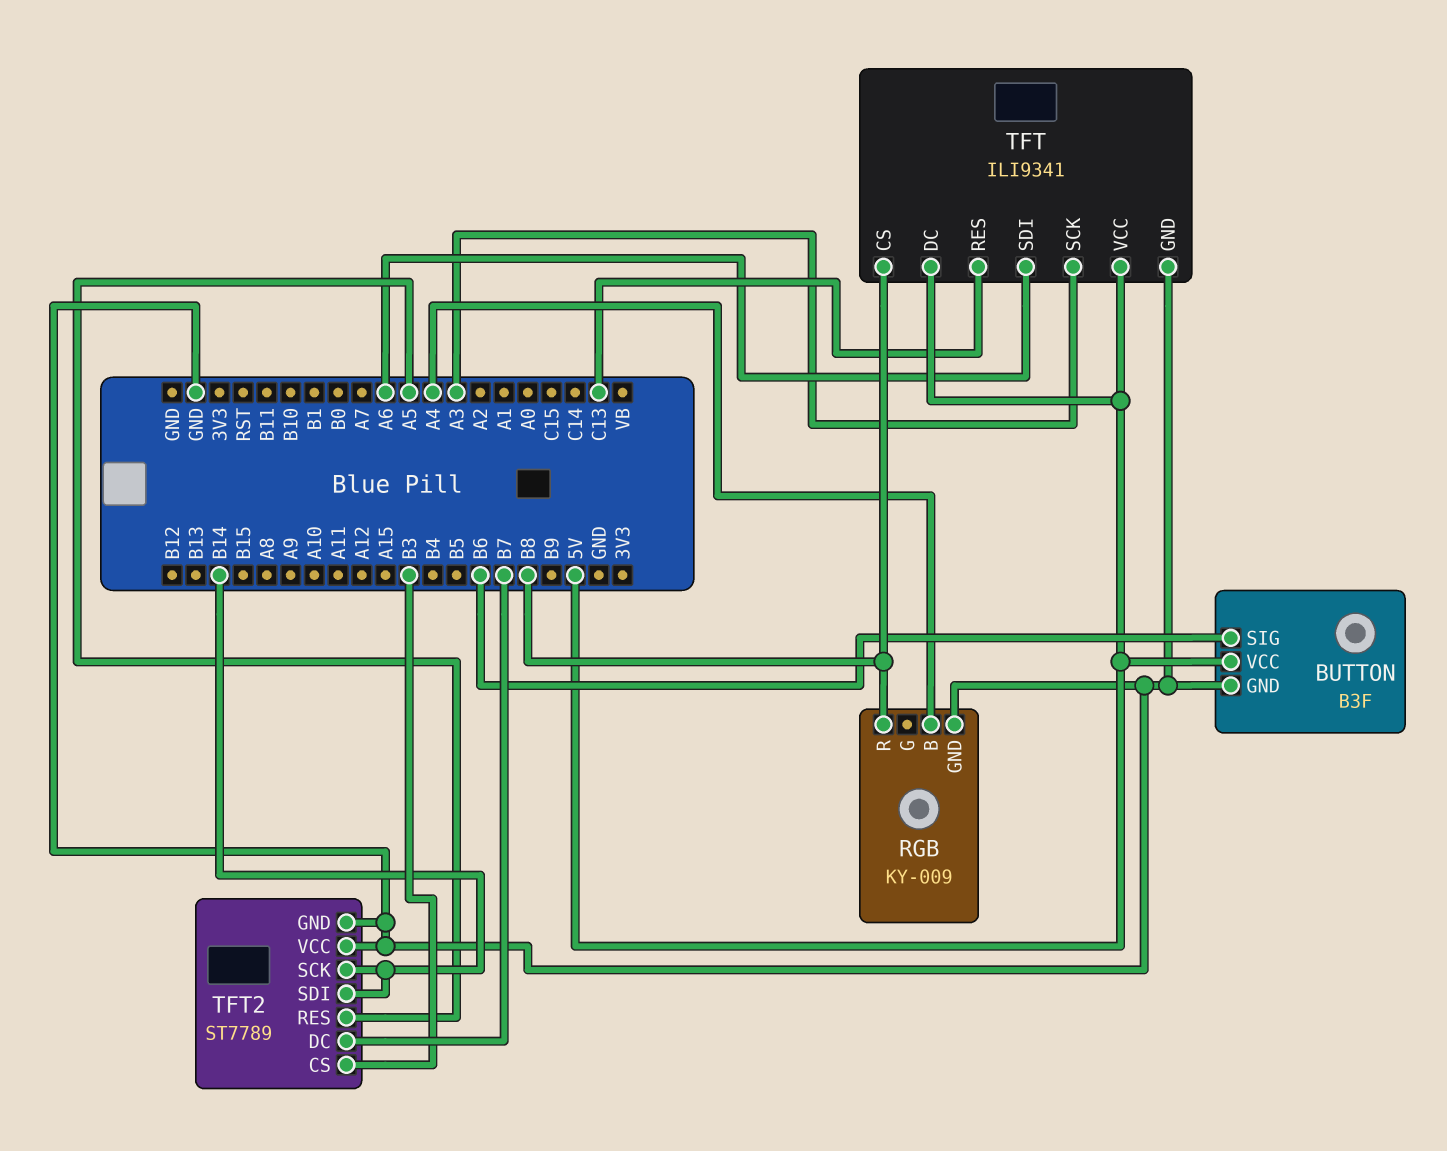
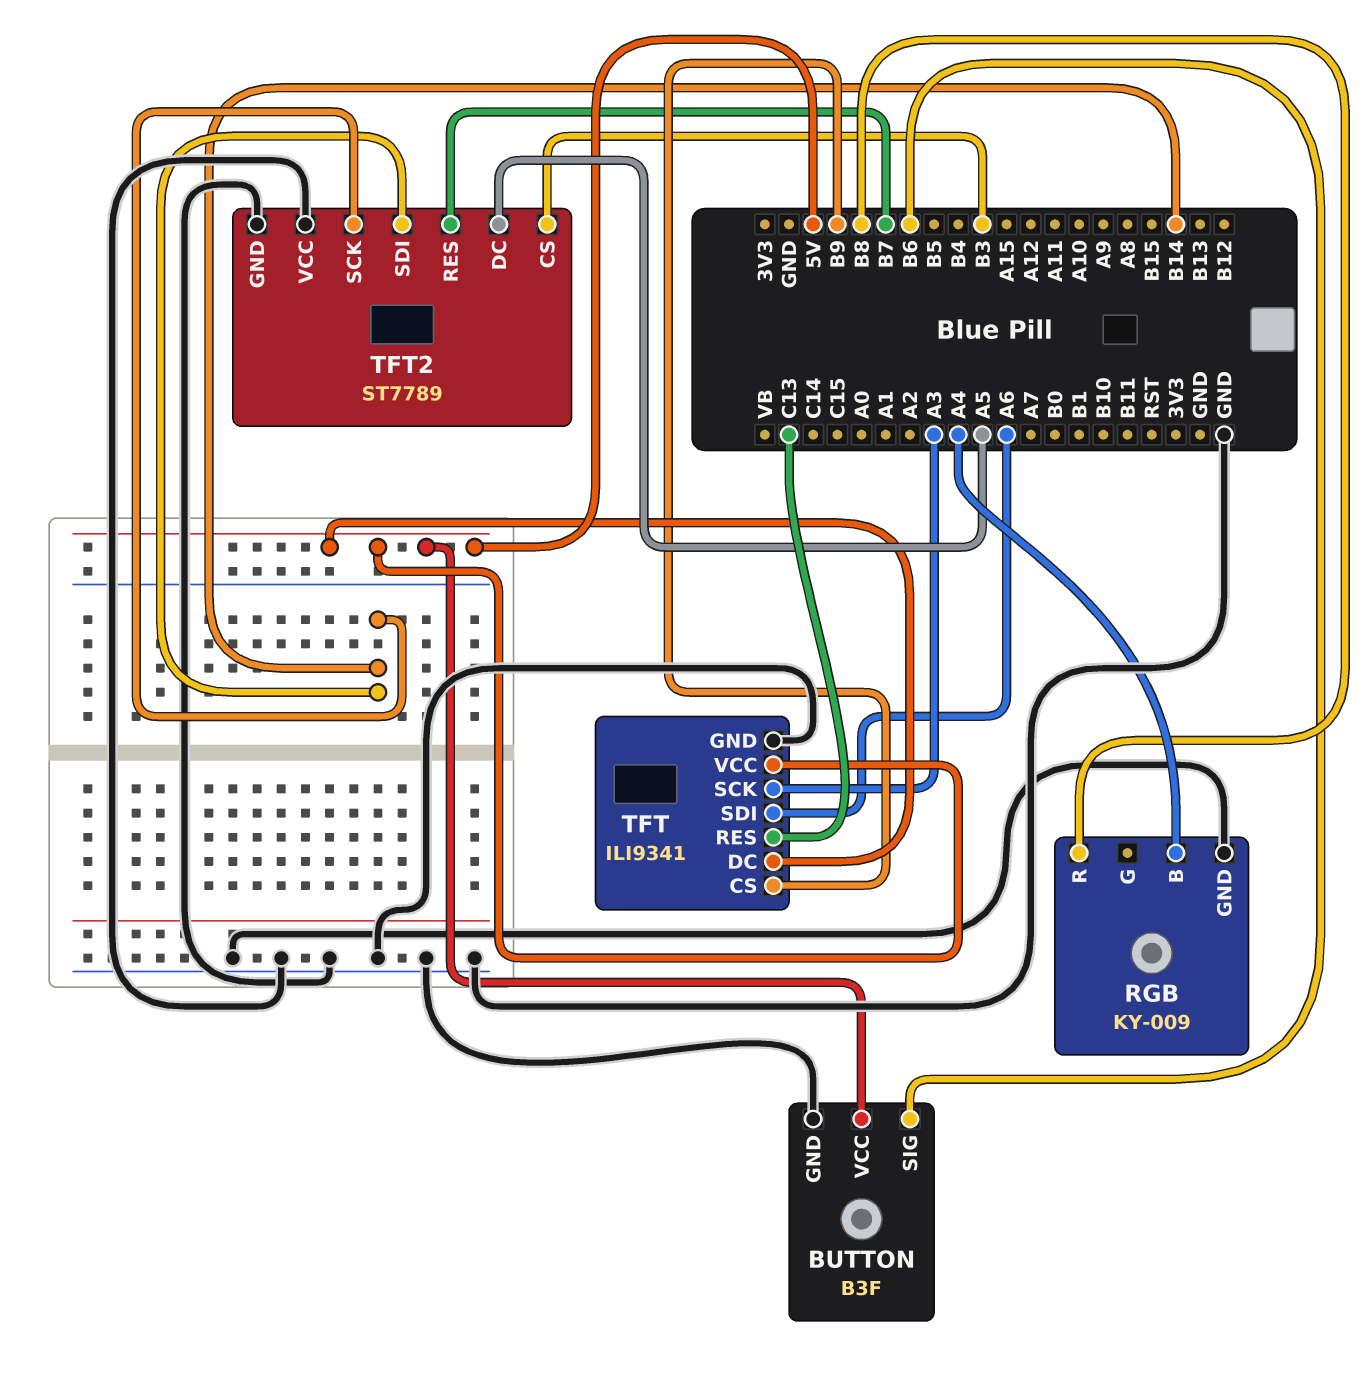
TFT pin CS: B8 -> B9
TFT2 pin DC: B7 -> A5
TFT2 pin RES: A5 -> B7

